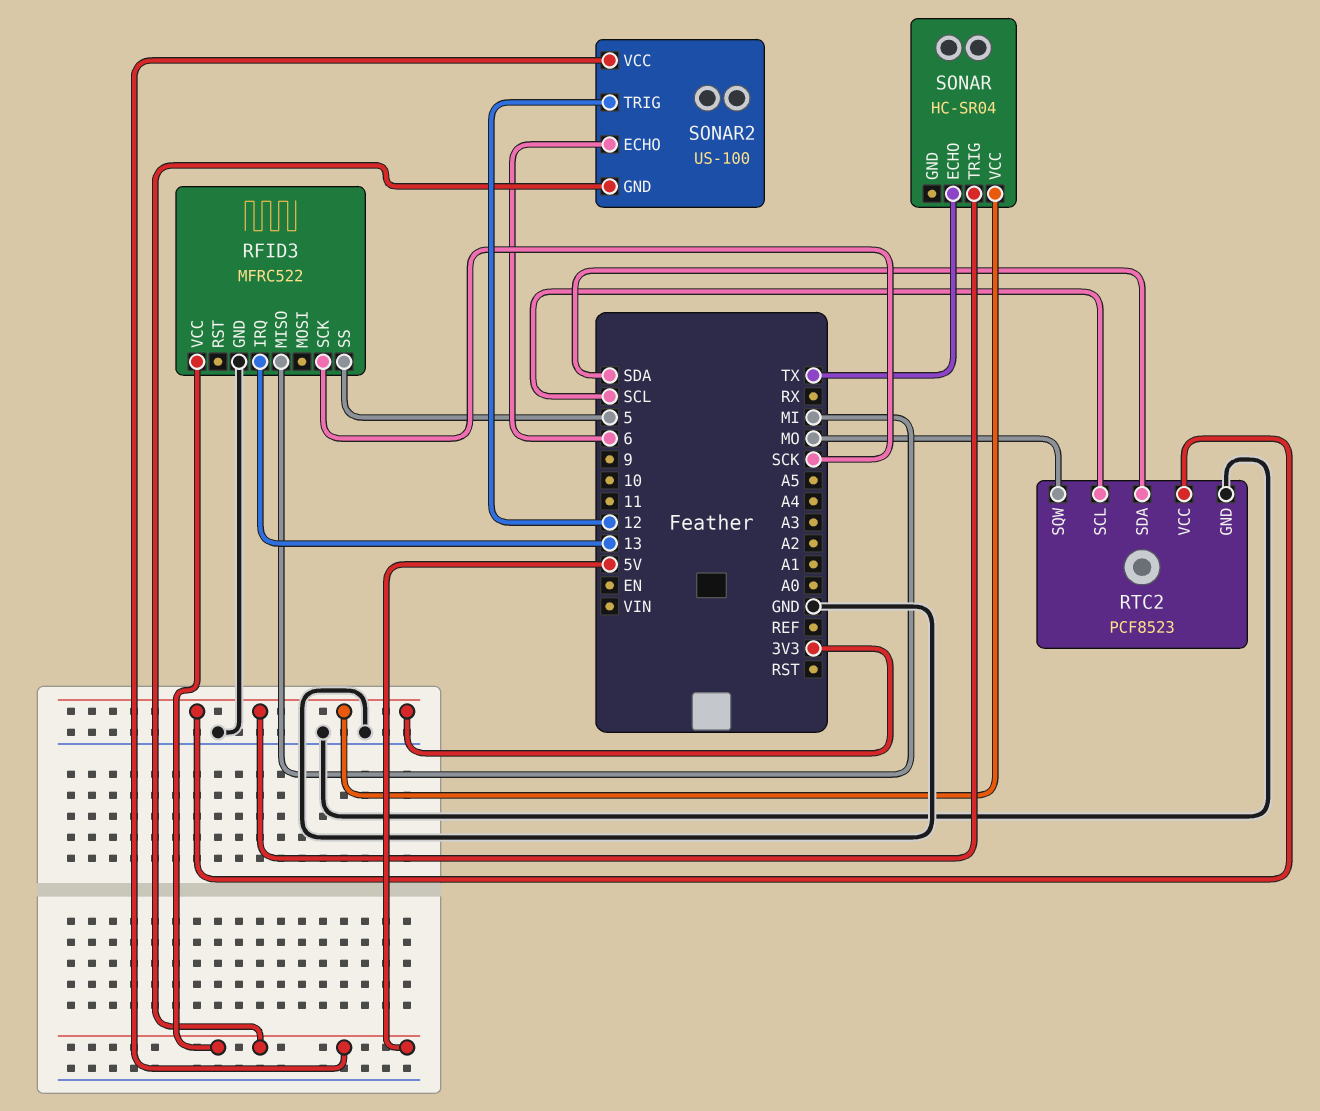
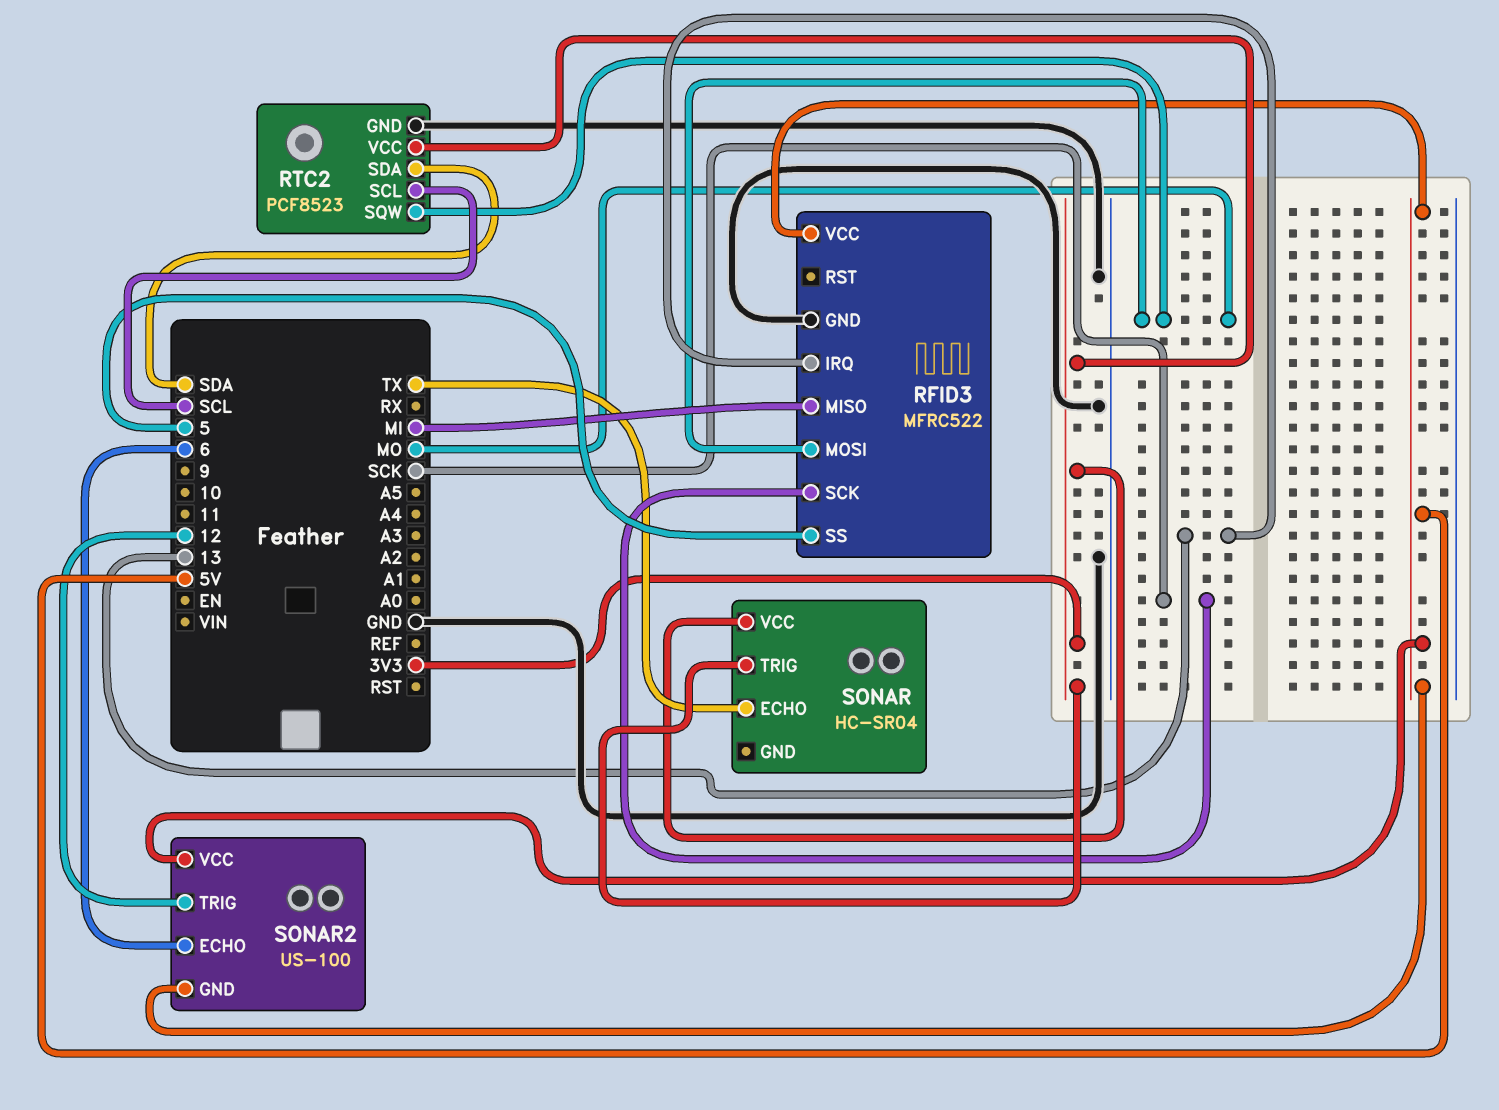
RFID3 pin MOSI: none -> MO

